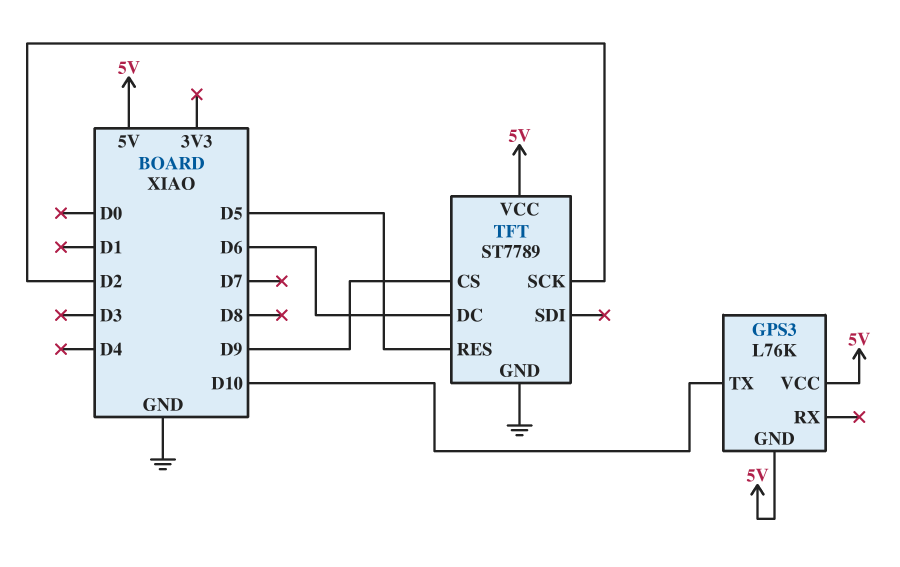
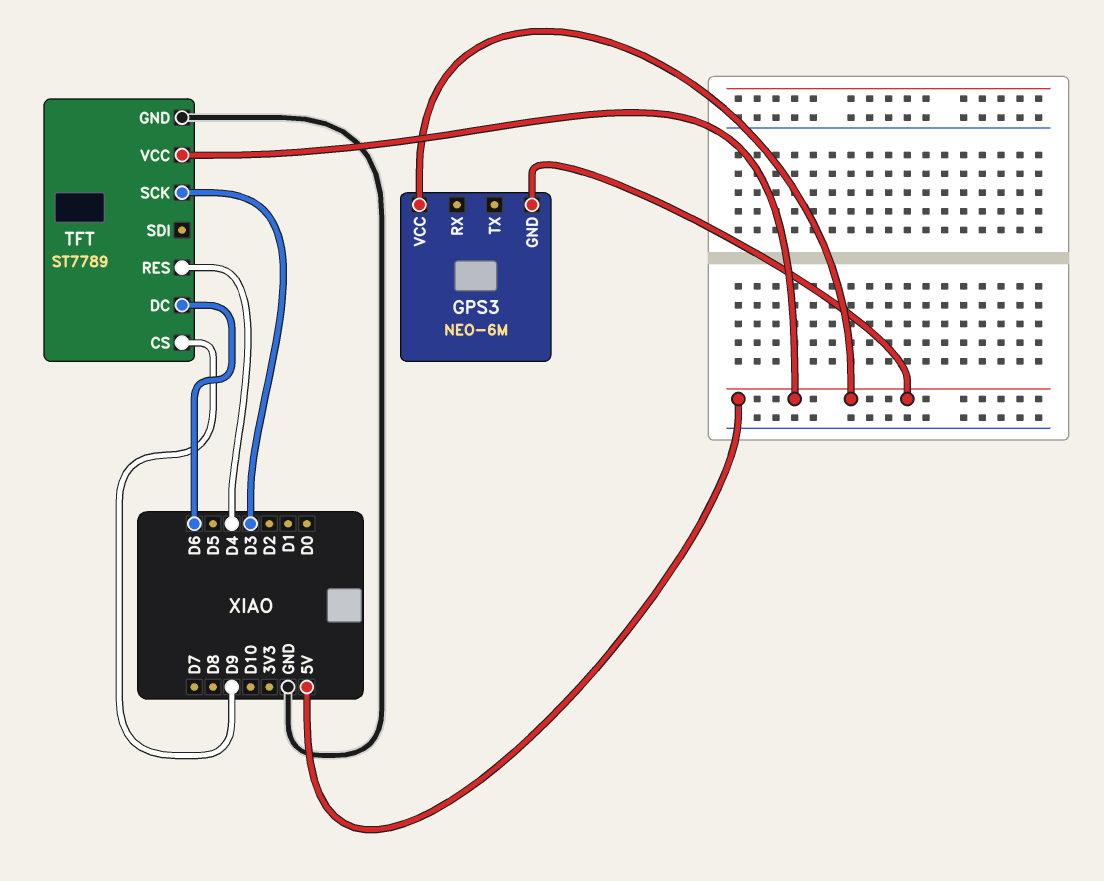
GPS3: L76K -> NEO-6M
GPS3 pin TX: D10 -> none
TFT pin RES: D5 -> D4
TFT pin SCK: D2 -> D3

